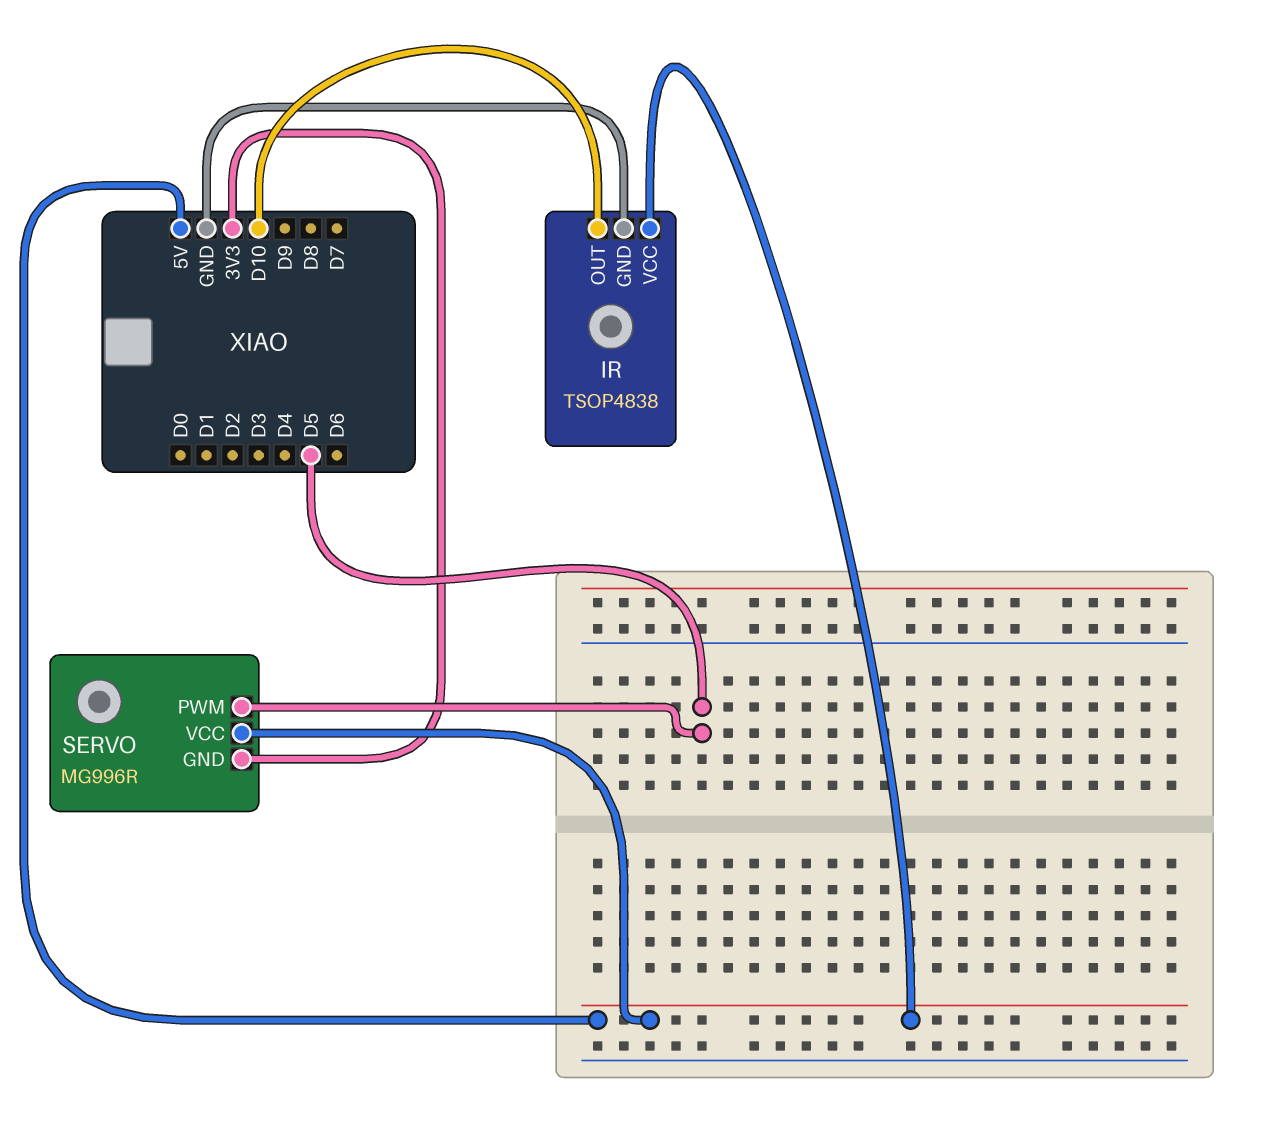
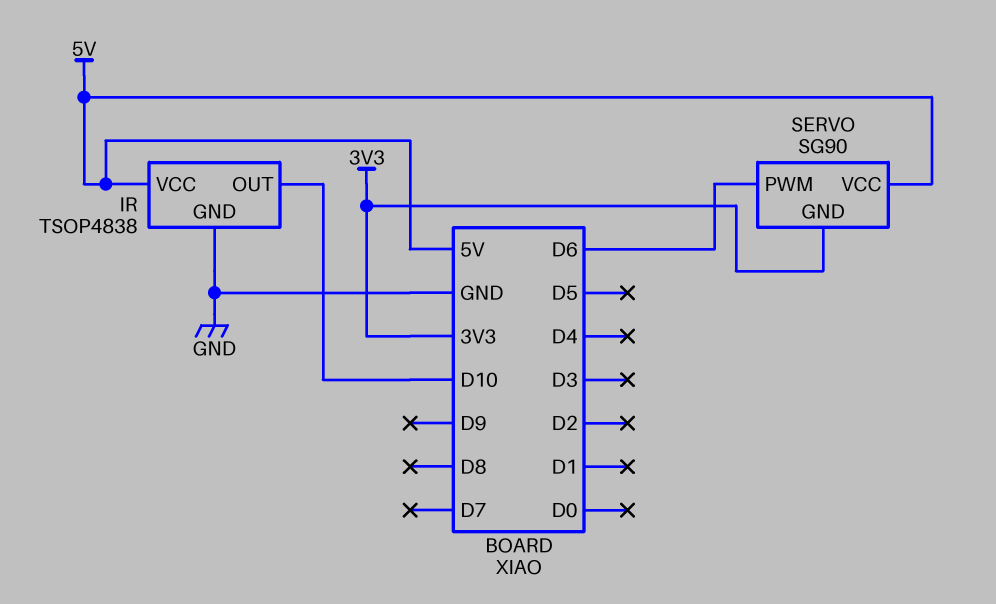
SERVO: MG996R -> SG90
SERVO pin PWM: D5 -> D6

